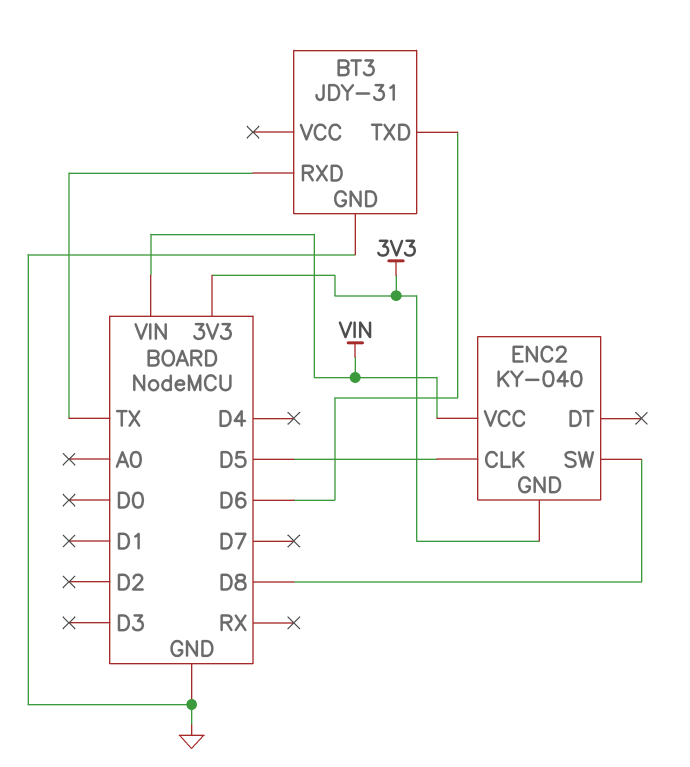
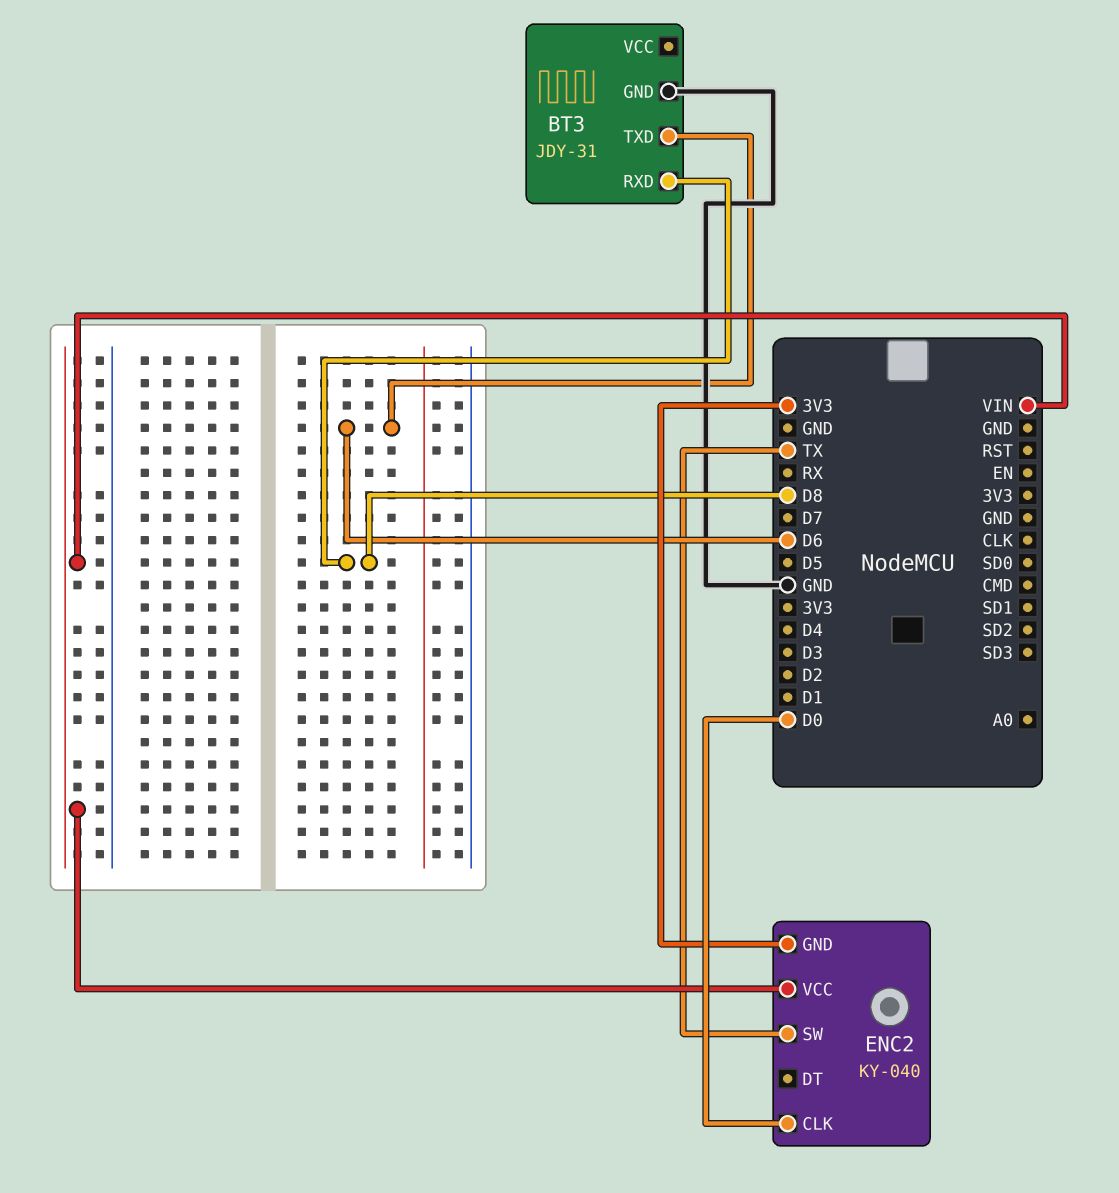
BT3 pin RXD: TX -> D8
ENC2 pin CLK: D5 -> D0
ENC2 pin SW: D8 -> TX

